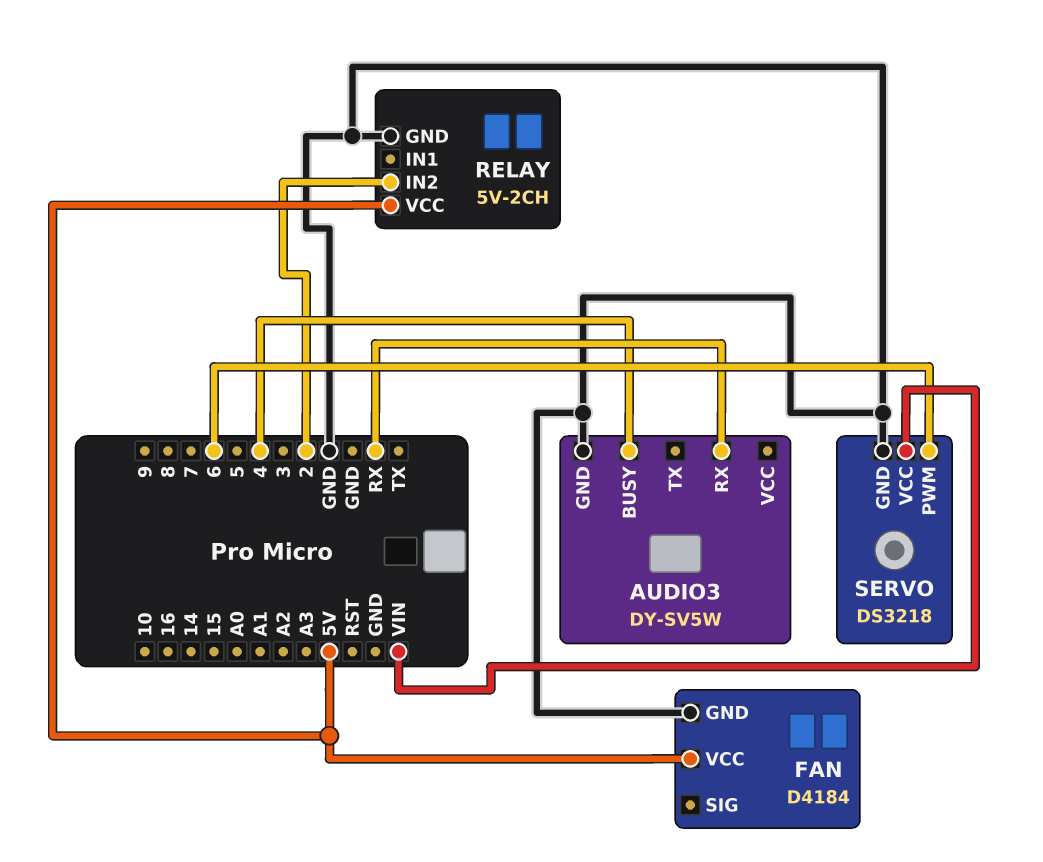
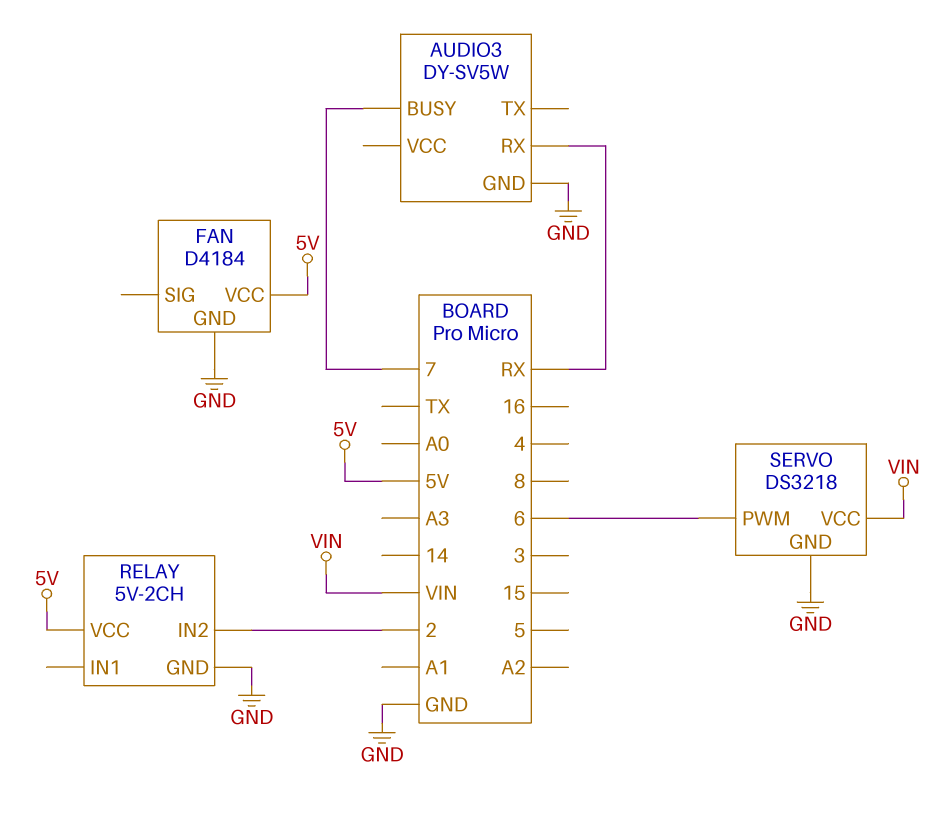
AUDIO3 pin BUSY: 4 -> 7

